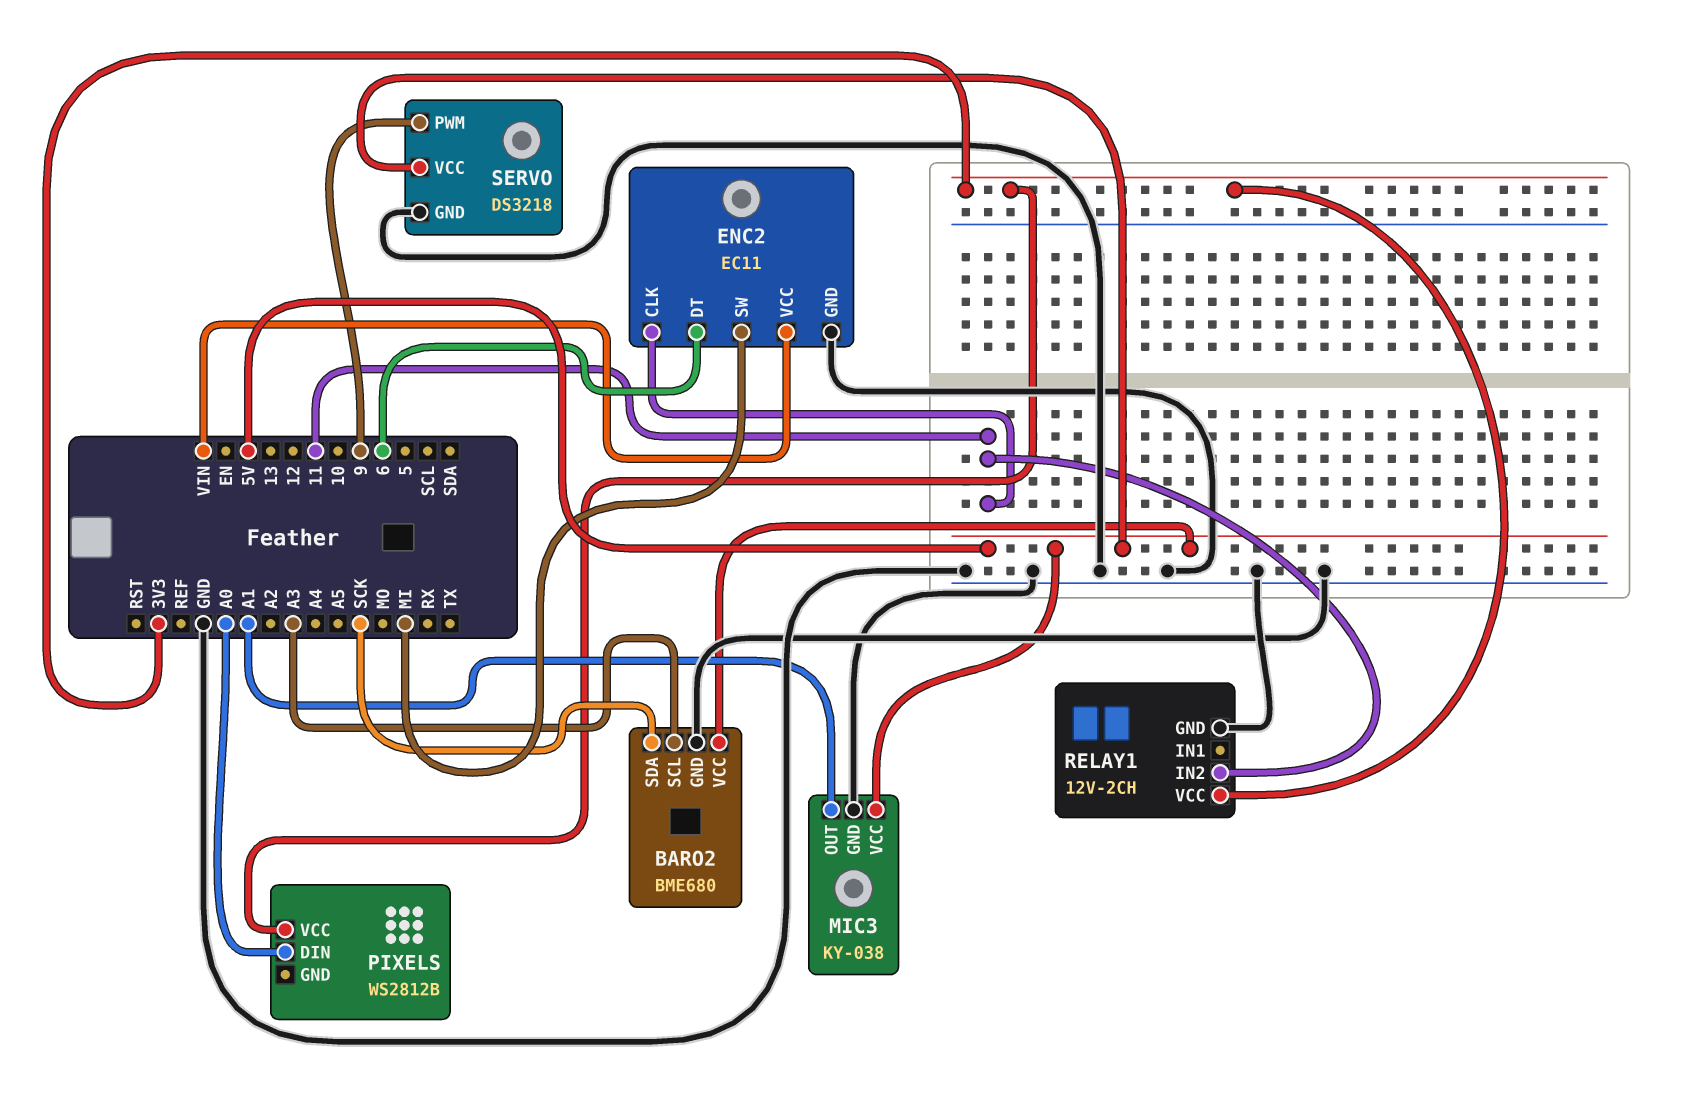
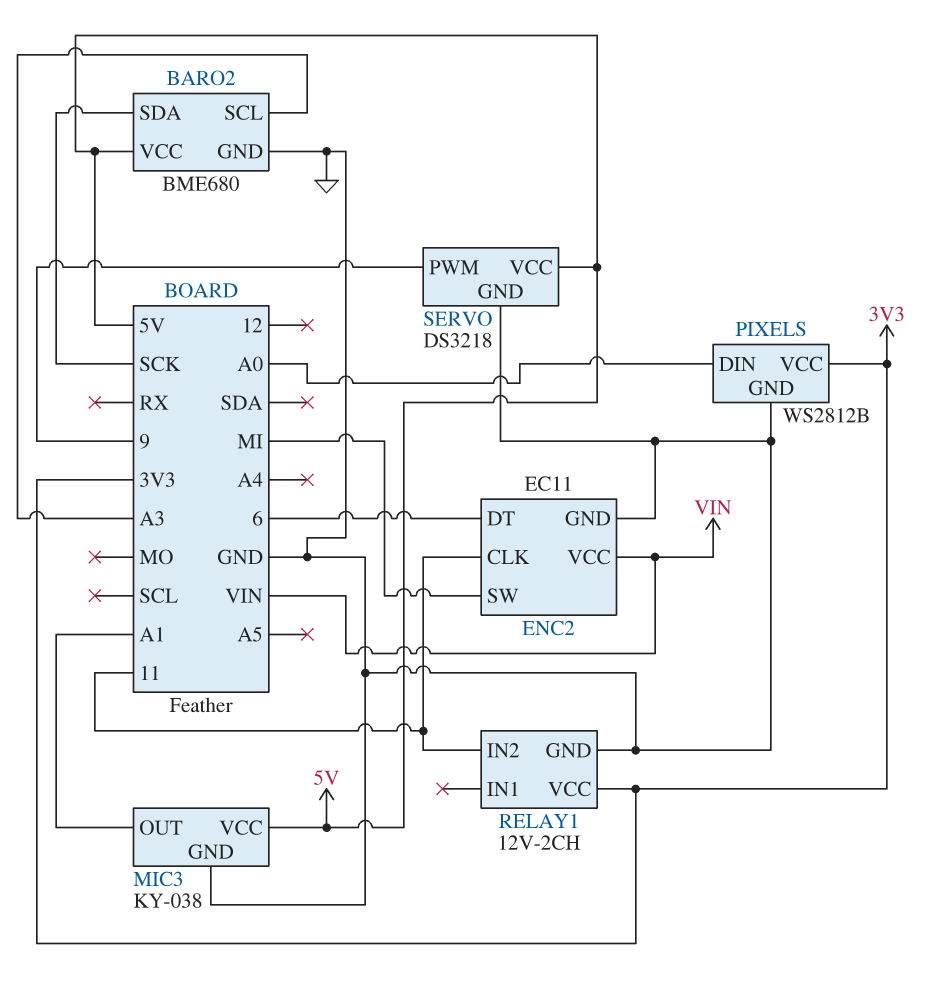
PIXELS pin GND: none -> GND

